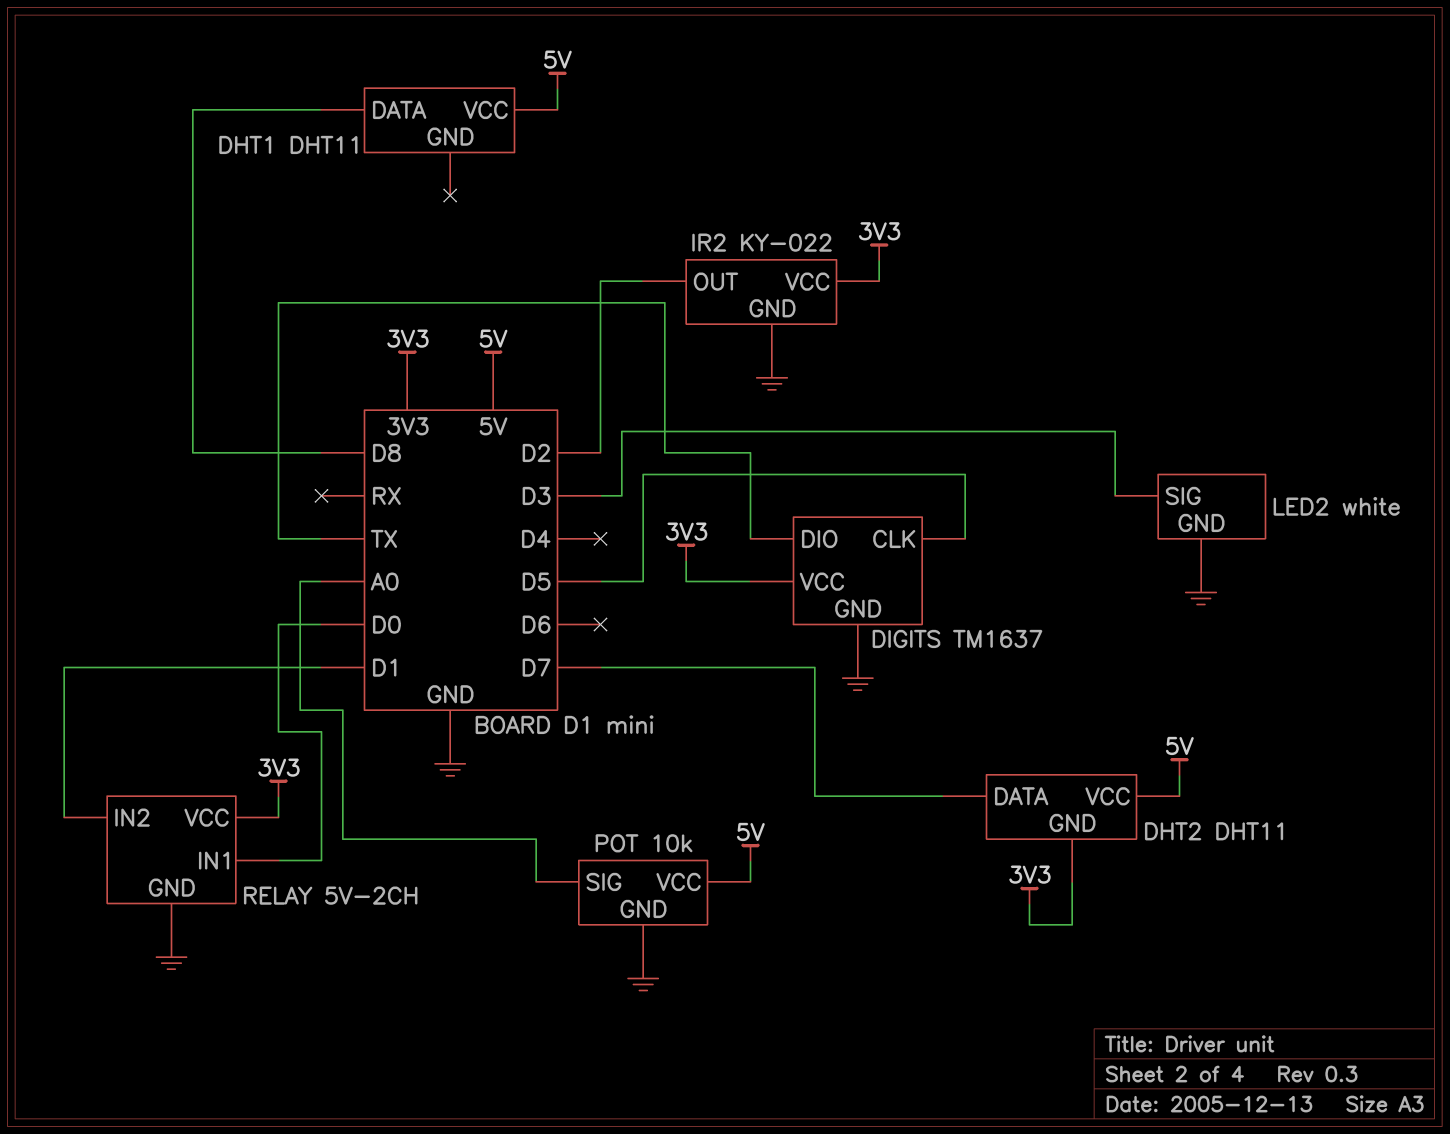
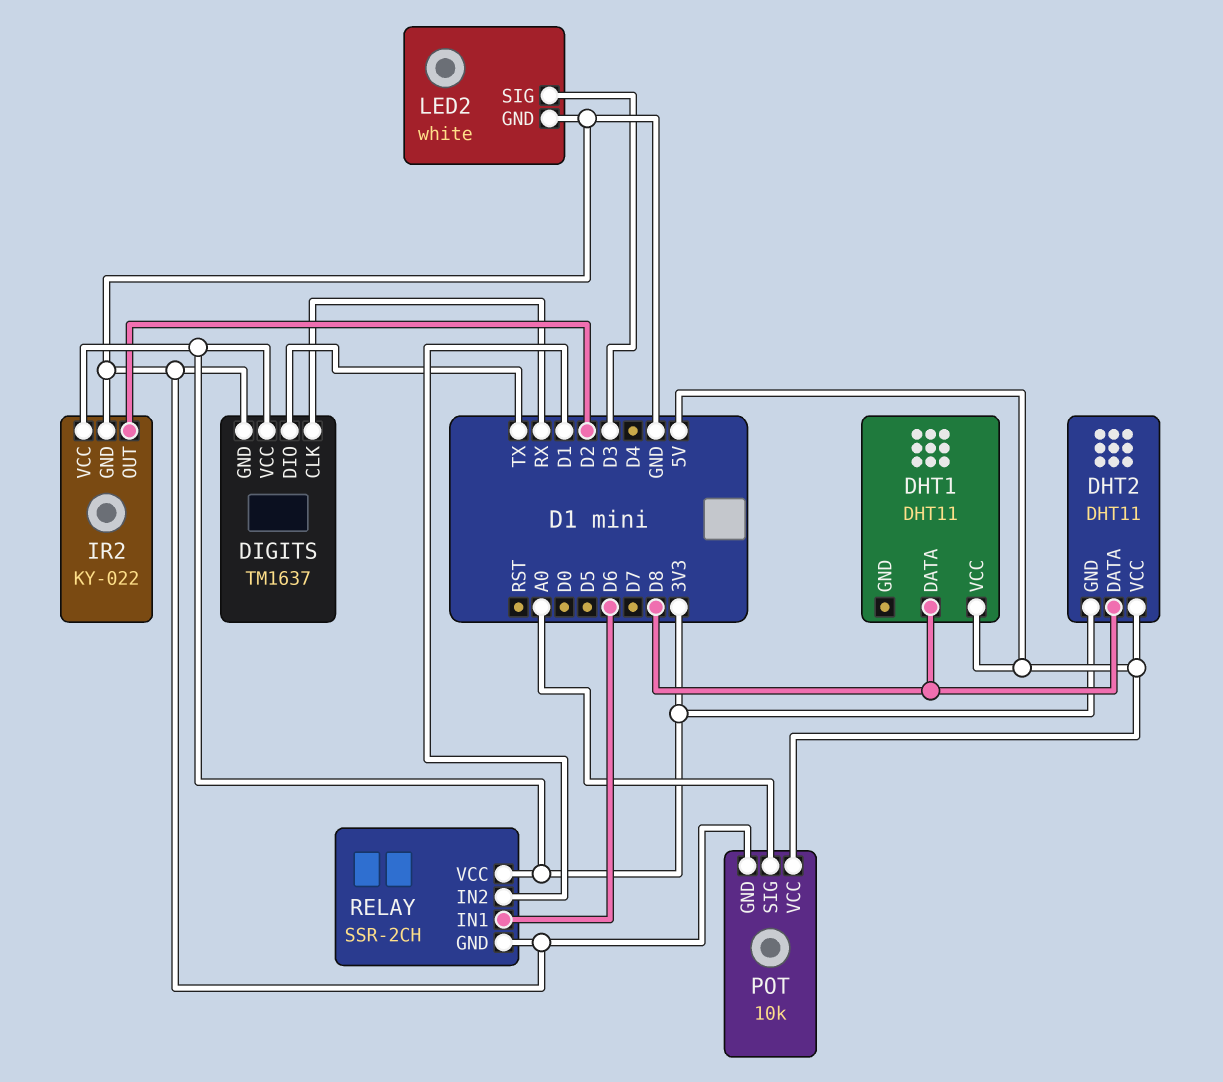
DHT2 pin DATA: D7 -> D8
DIGITS pin CLK: D5 -> RX
RELAY: 5V-2CH -> SSR-2CH
RELAY pin IN1: D0 -> D6

